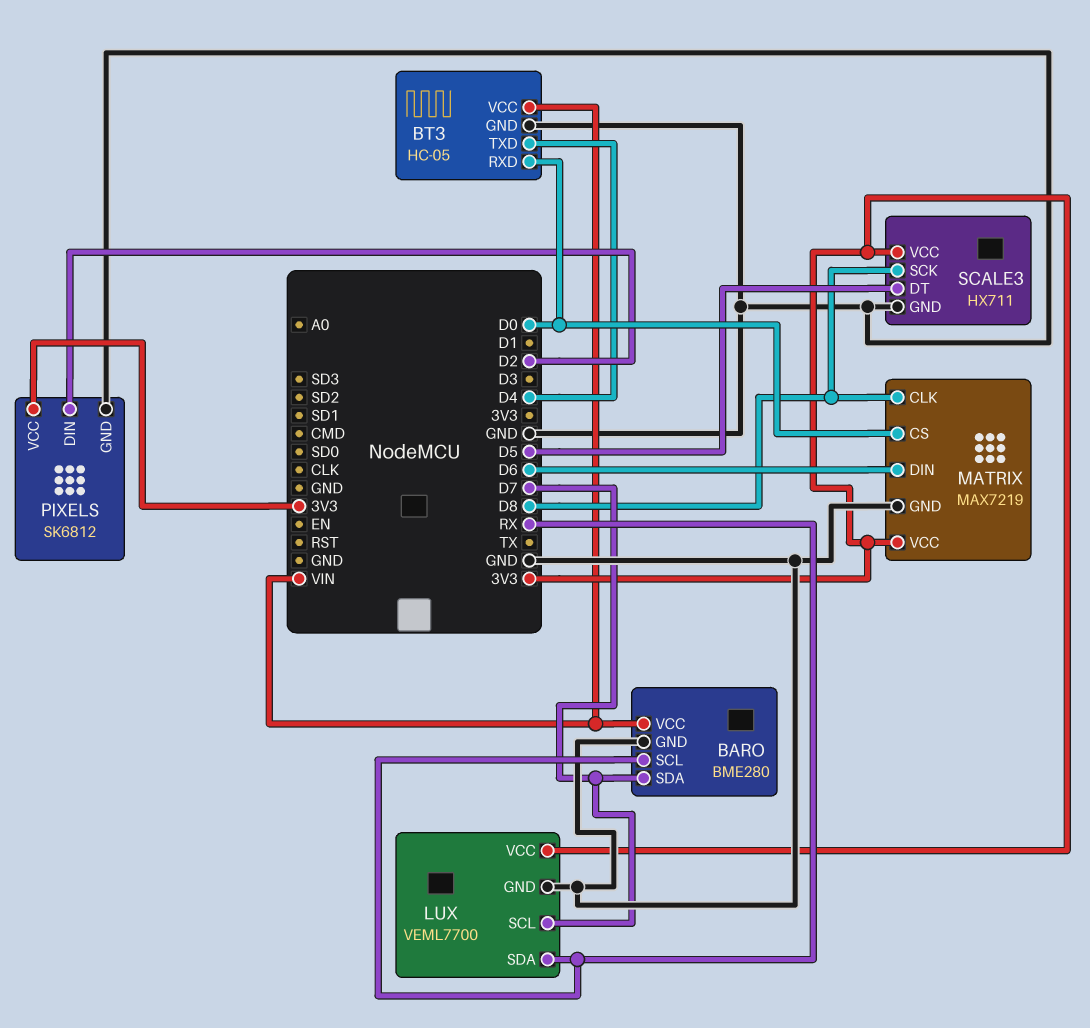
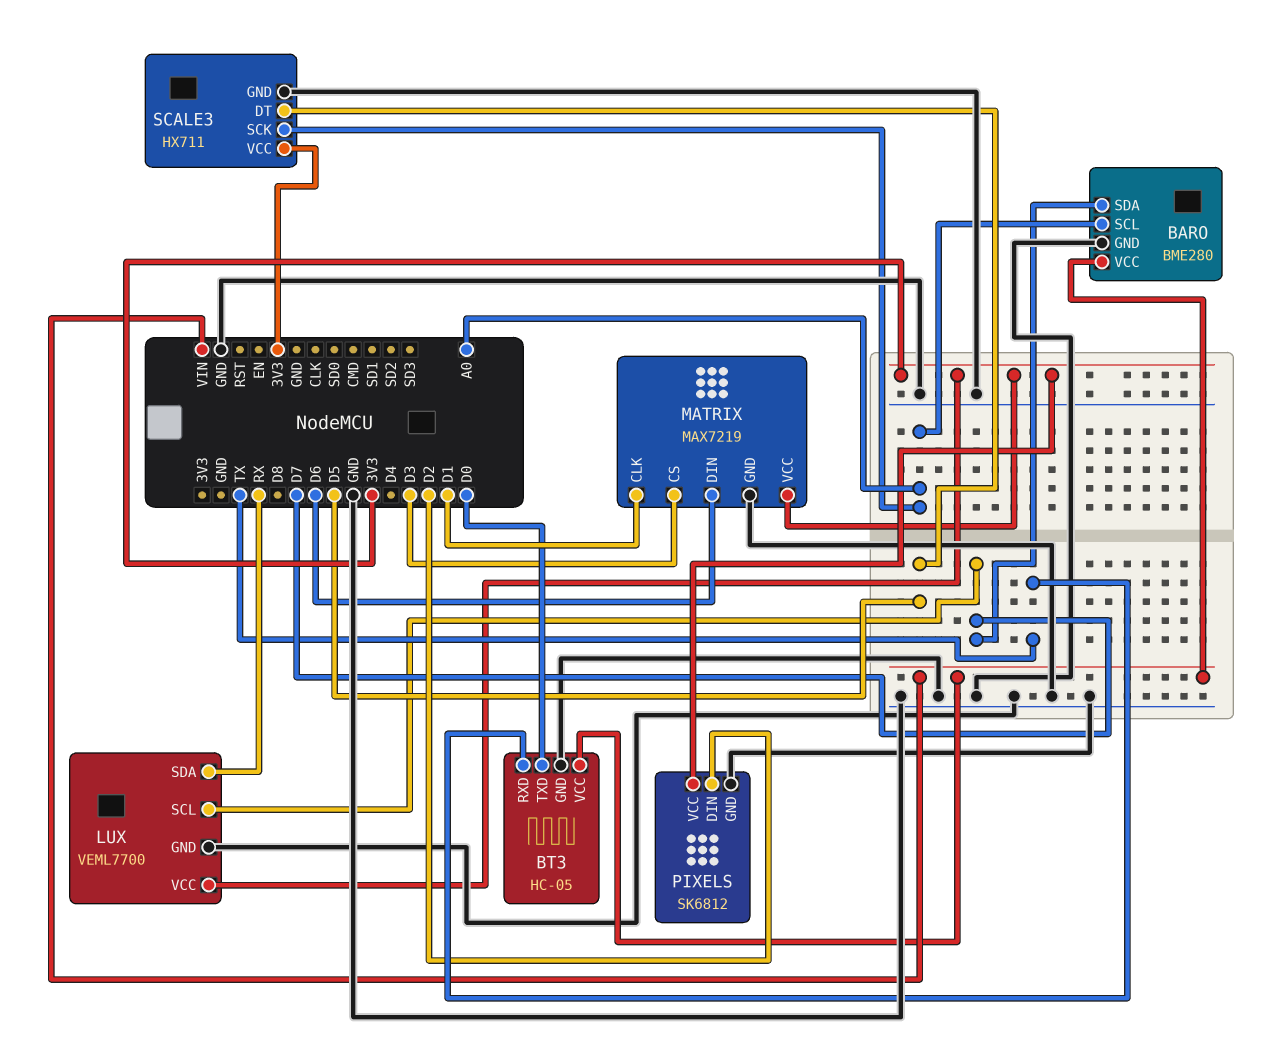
BARO pin SCL: RX -> A0
BT3 pin RXD: D0 -> TX
BT3 pin TXD: D4 -> D0
MATRIX pin CLK: D8 -> D1
MATRIX pin CS: D0 -> D3
SCALE3 pin SCK: D8 -> A0

